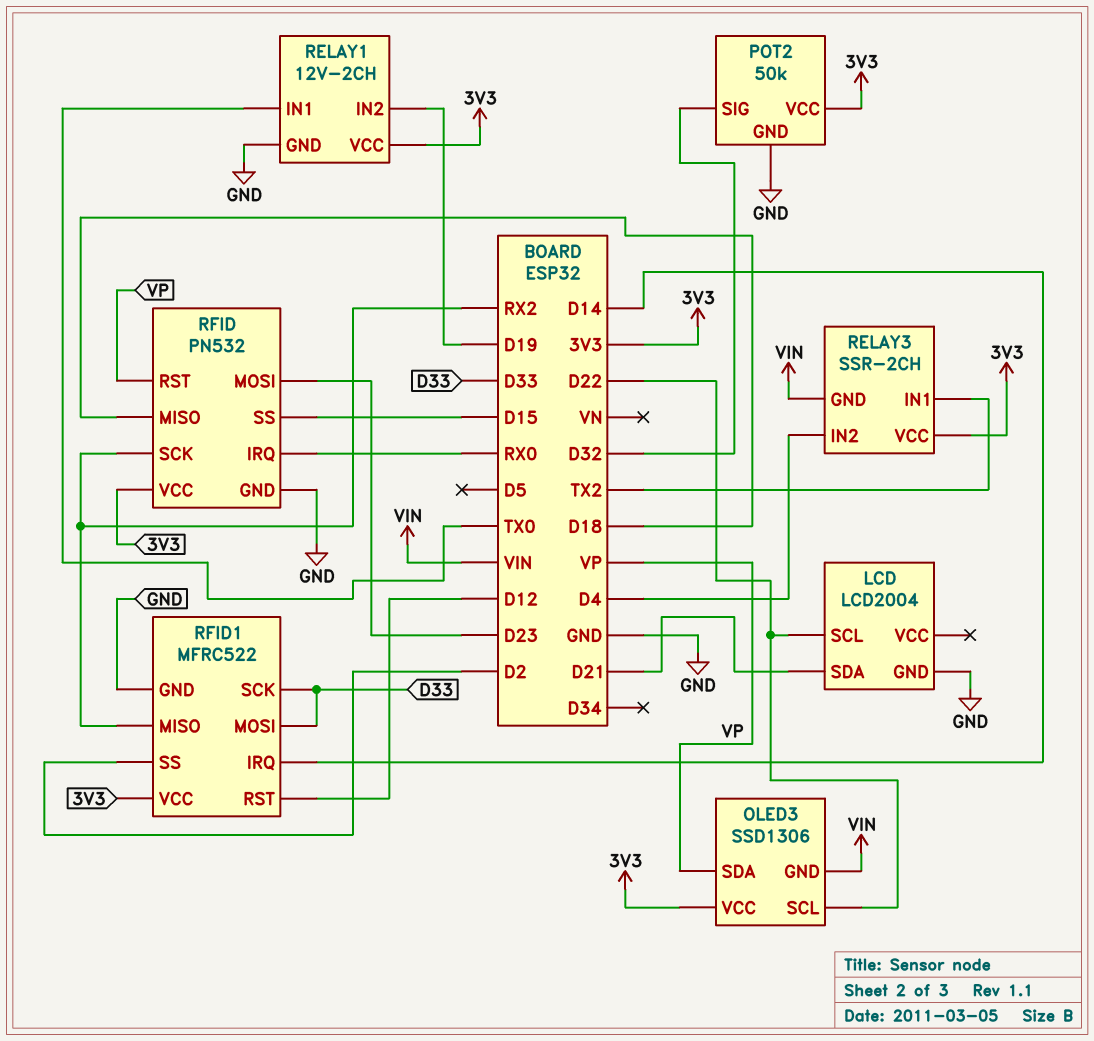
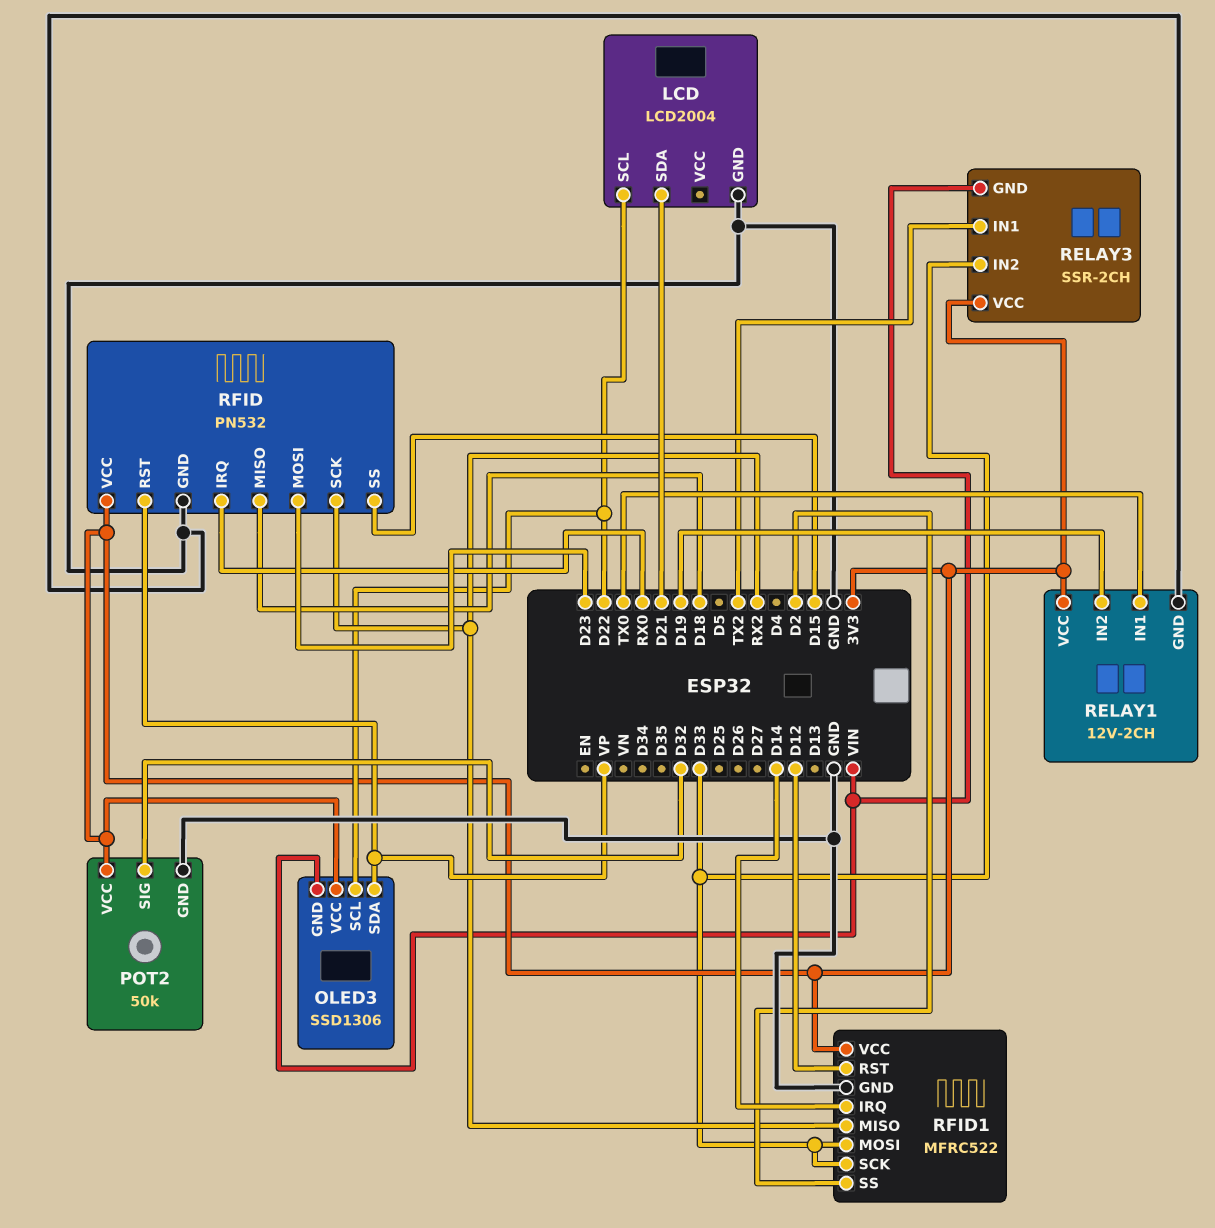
RELAY3 pin IN2: D4 -> D33

